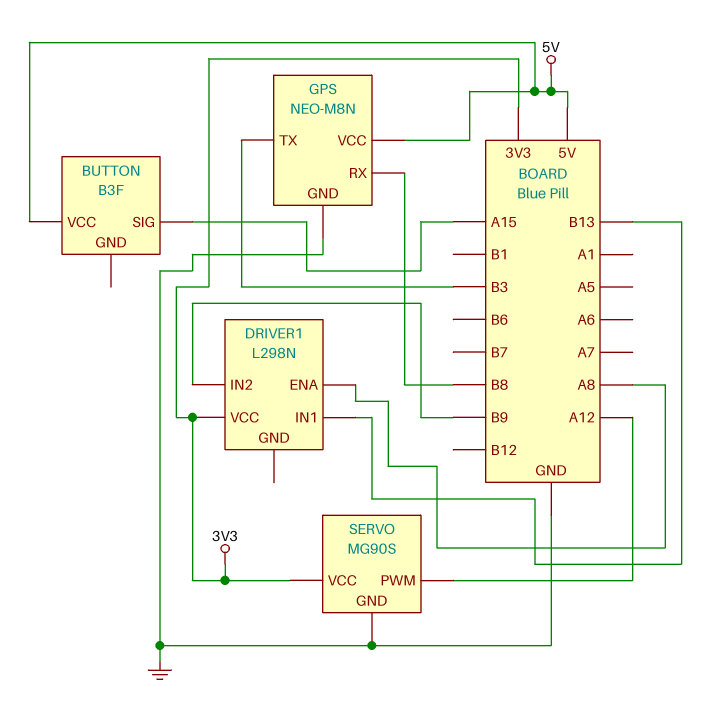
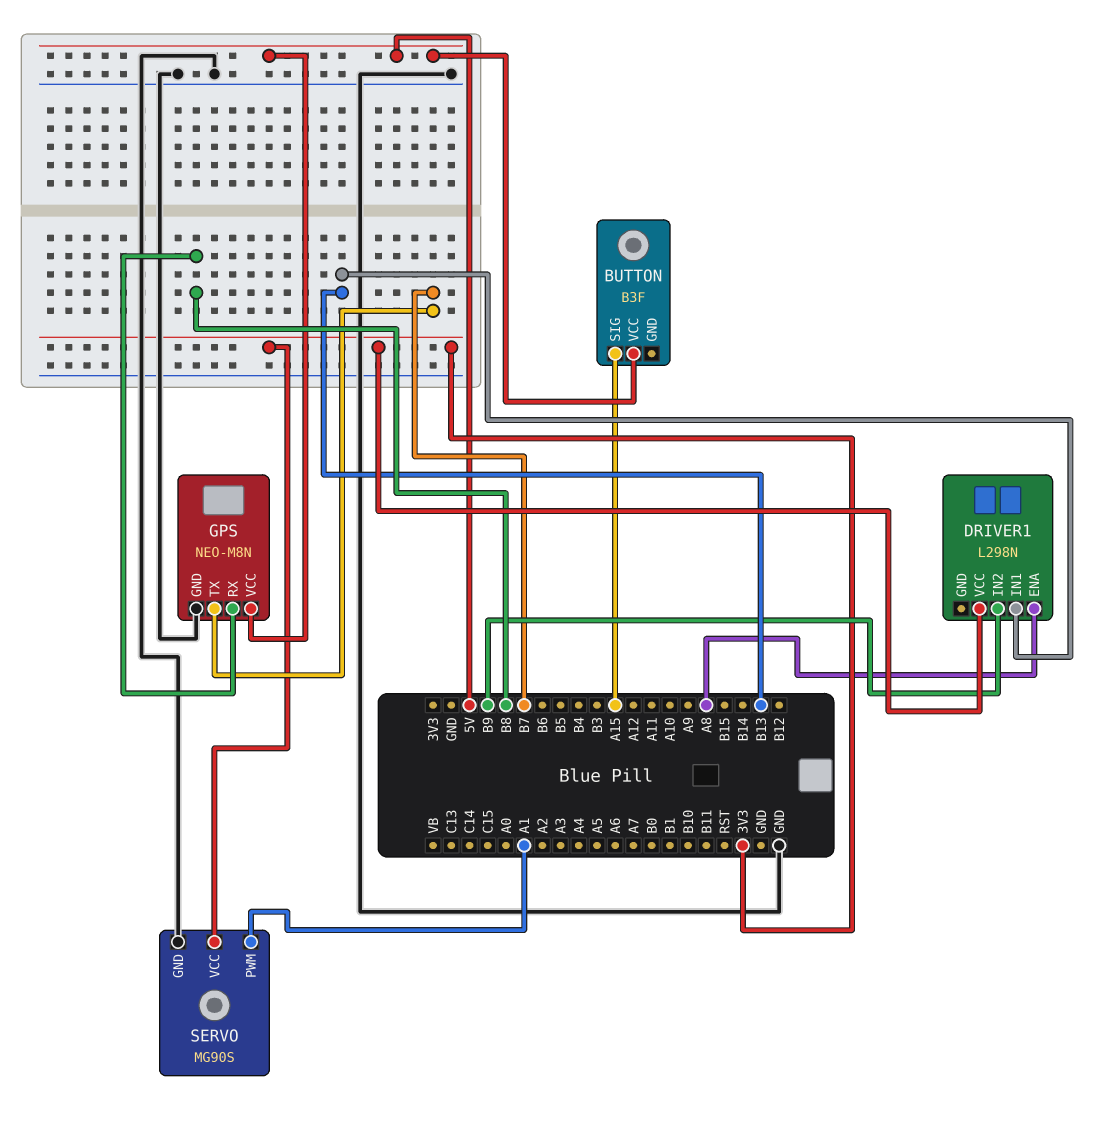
GPS pin TX: B3 -> B7
SERVO pin PWM: A12 -> A1

